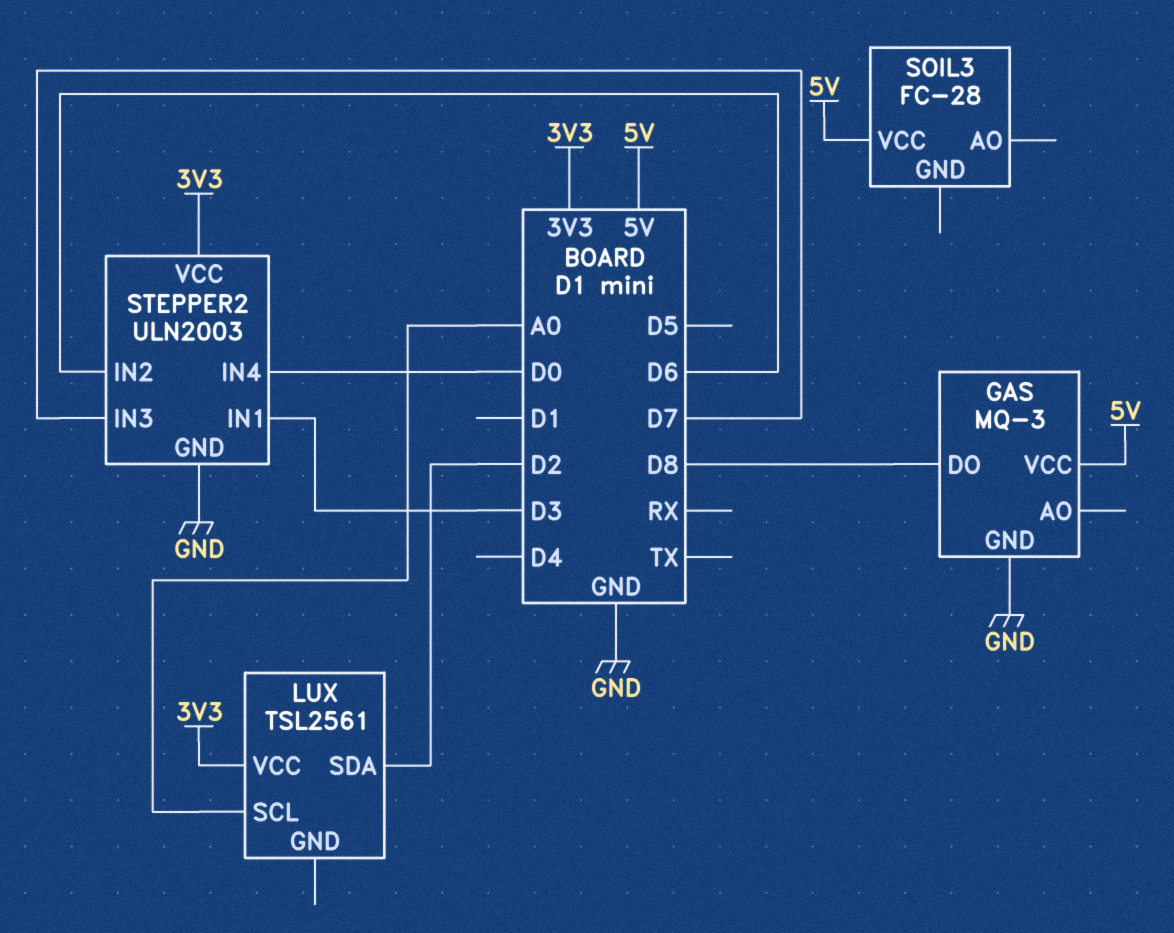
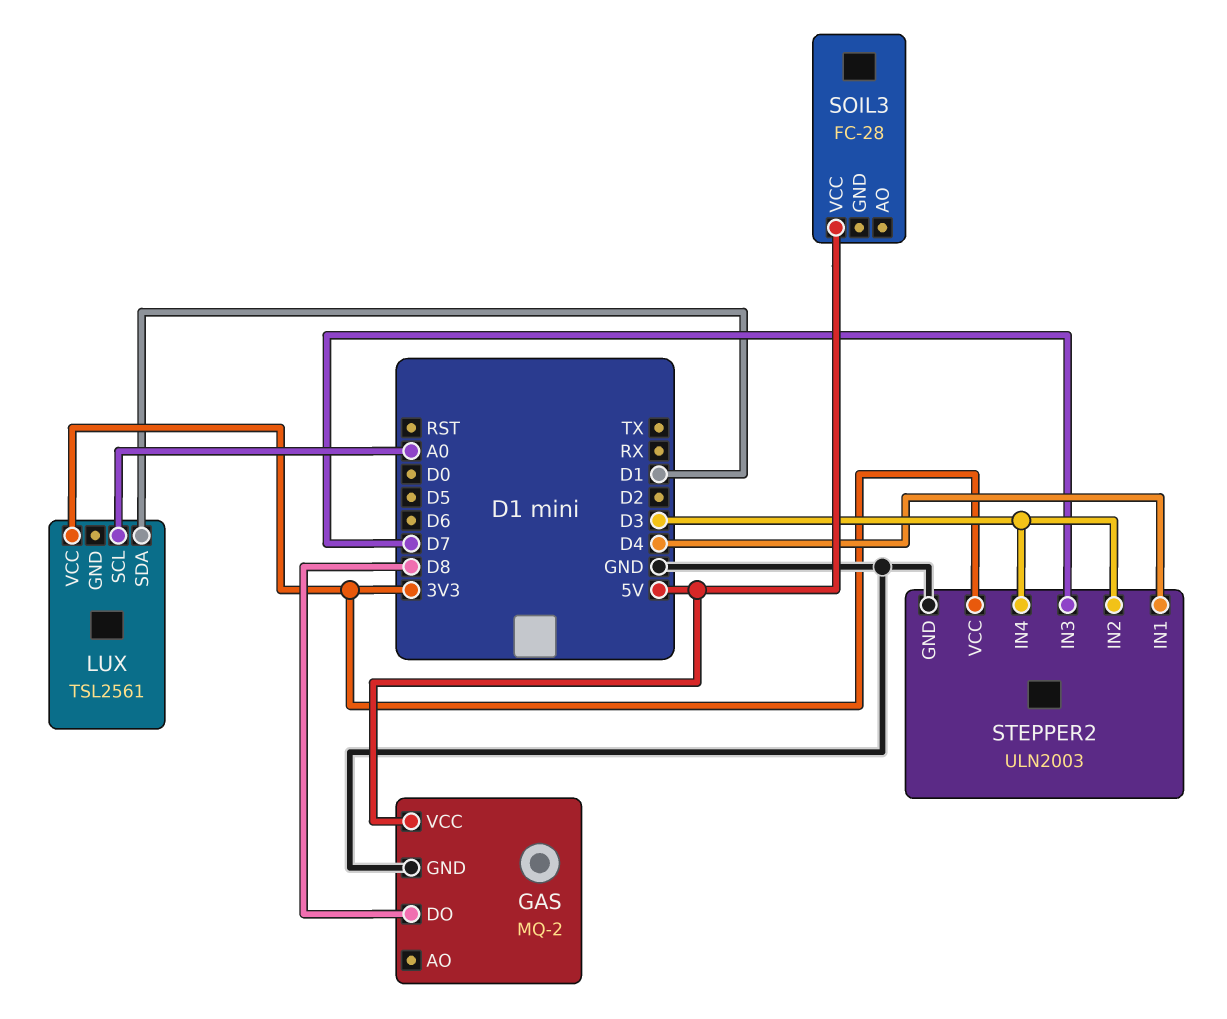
GAS: MQ-3 -> MQ-2
LUX pin SDA: D2 -> D1
STEPPER2 pin IN1: D3 -> D4
STEPPER2 pin IN2: D6 -> D3
STEPPER2 pin IN4: D0 -> D3

